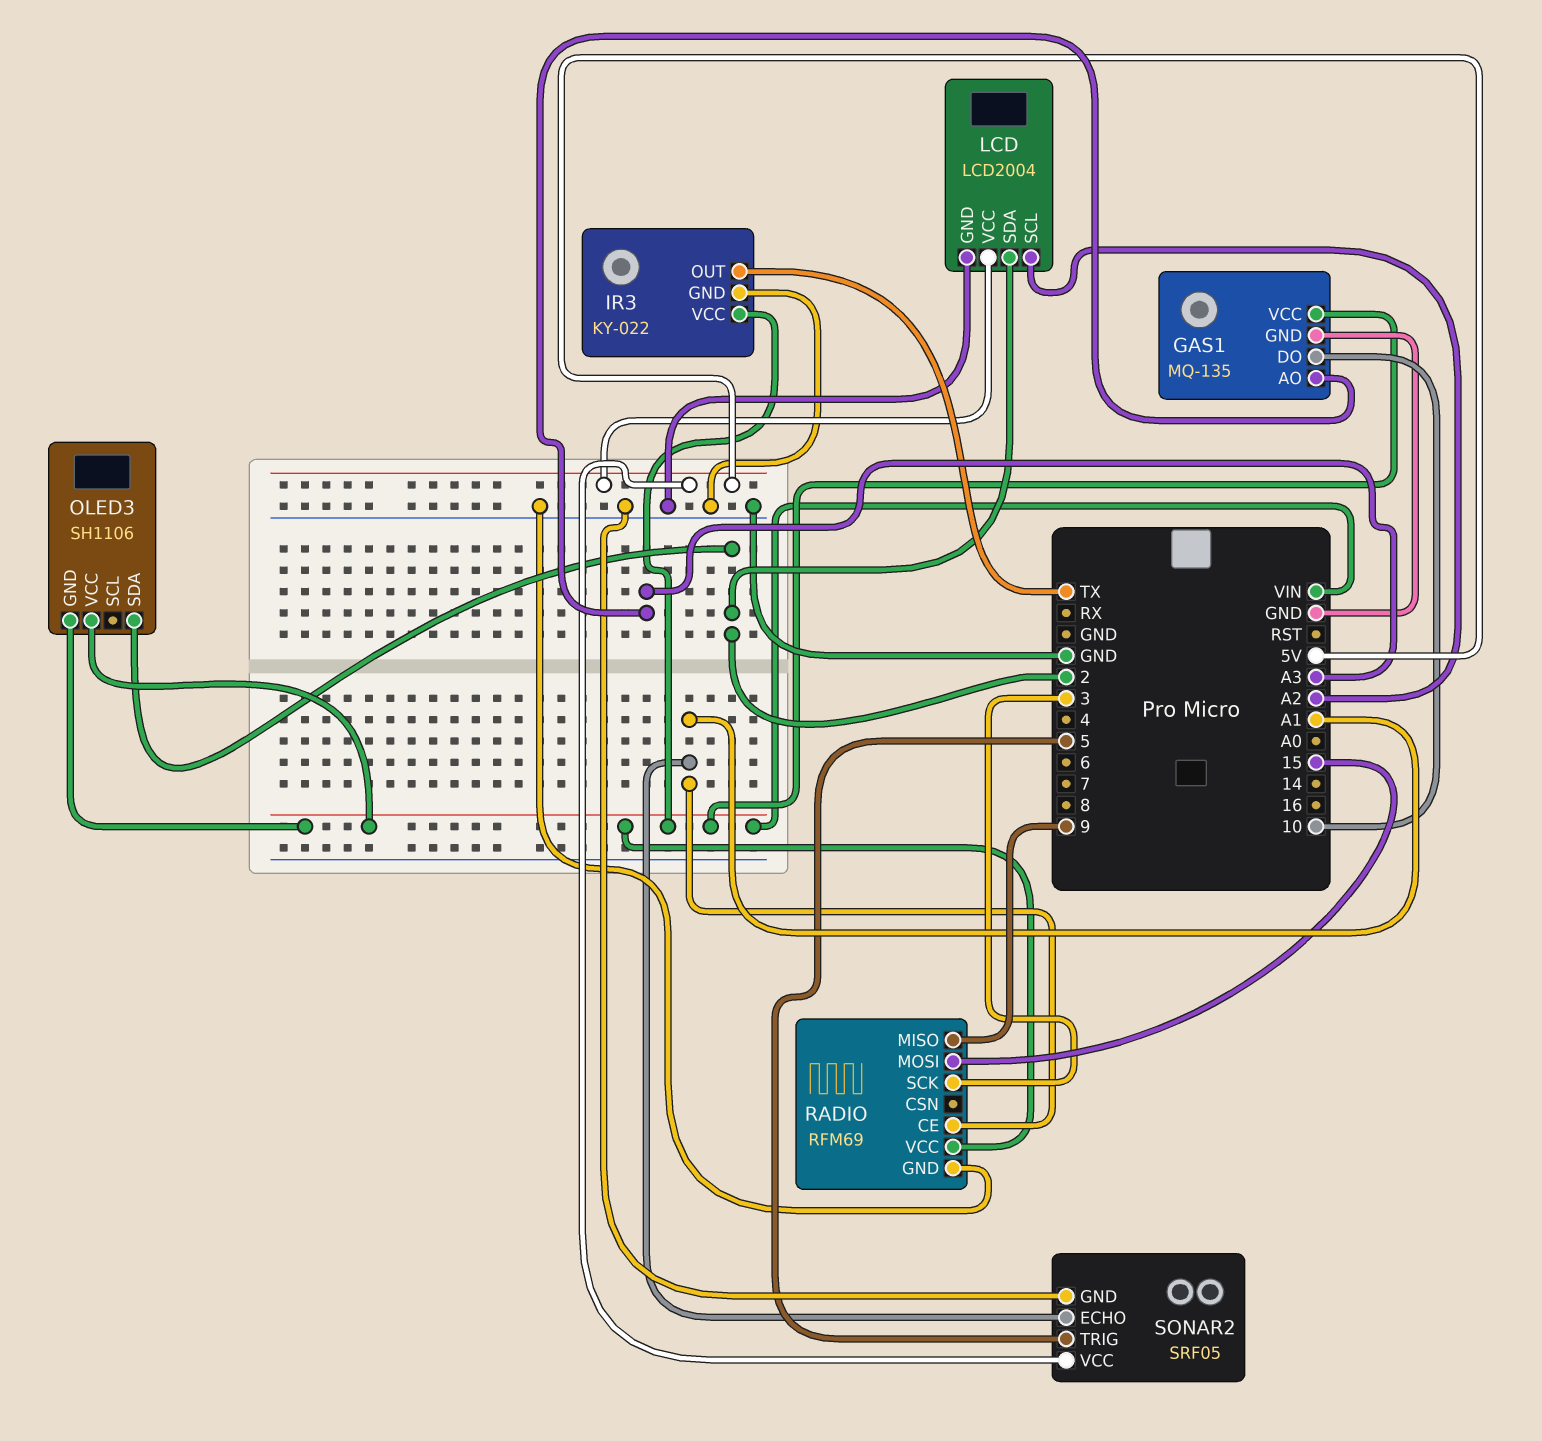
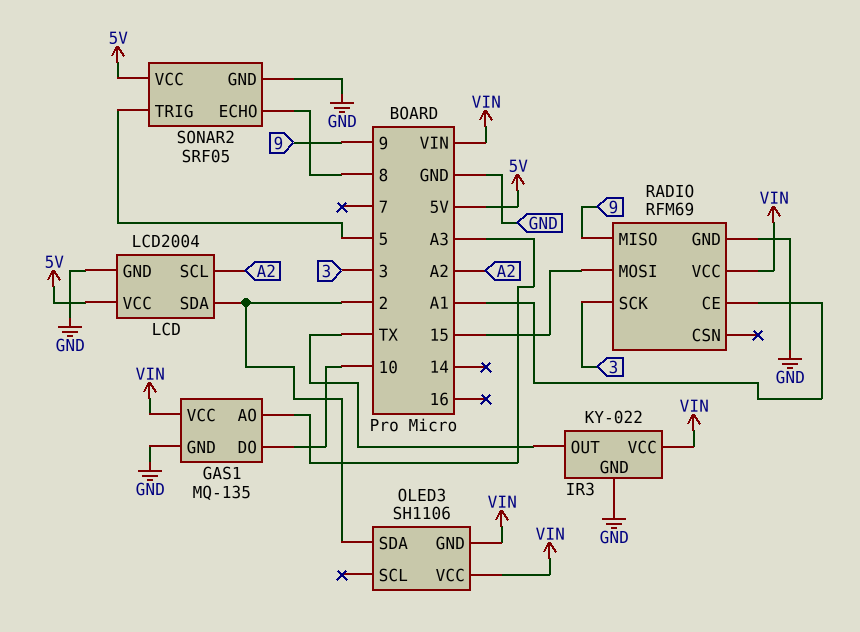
SONAR2 pin ECHO: A1 -> 8

